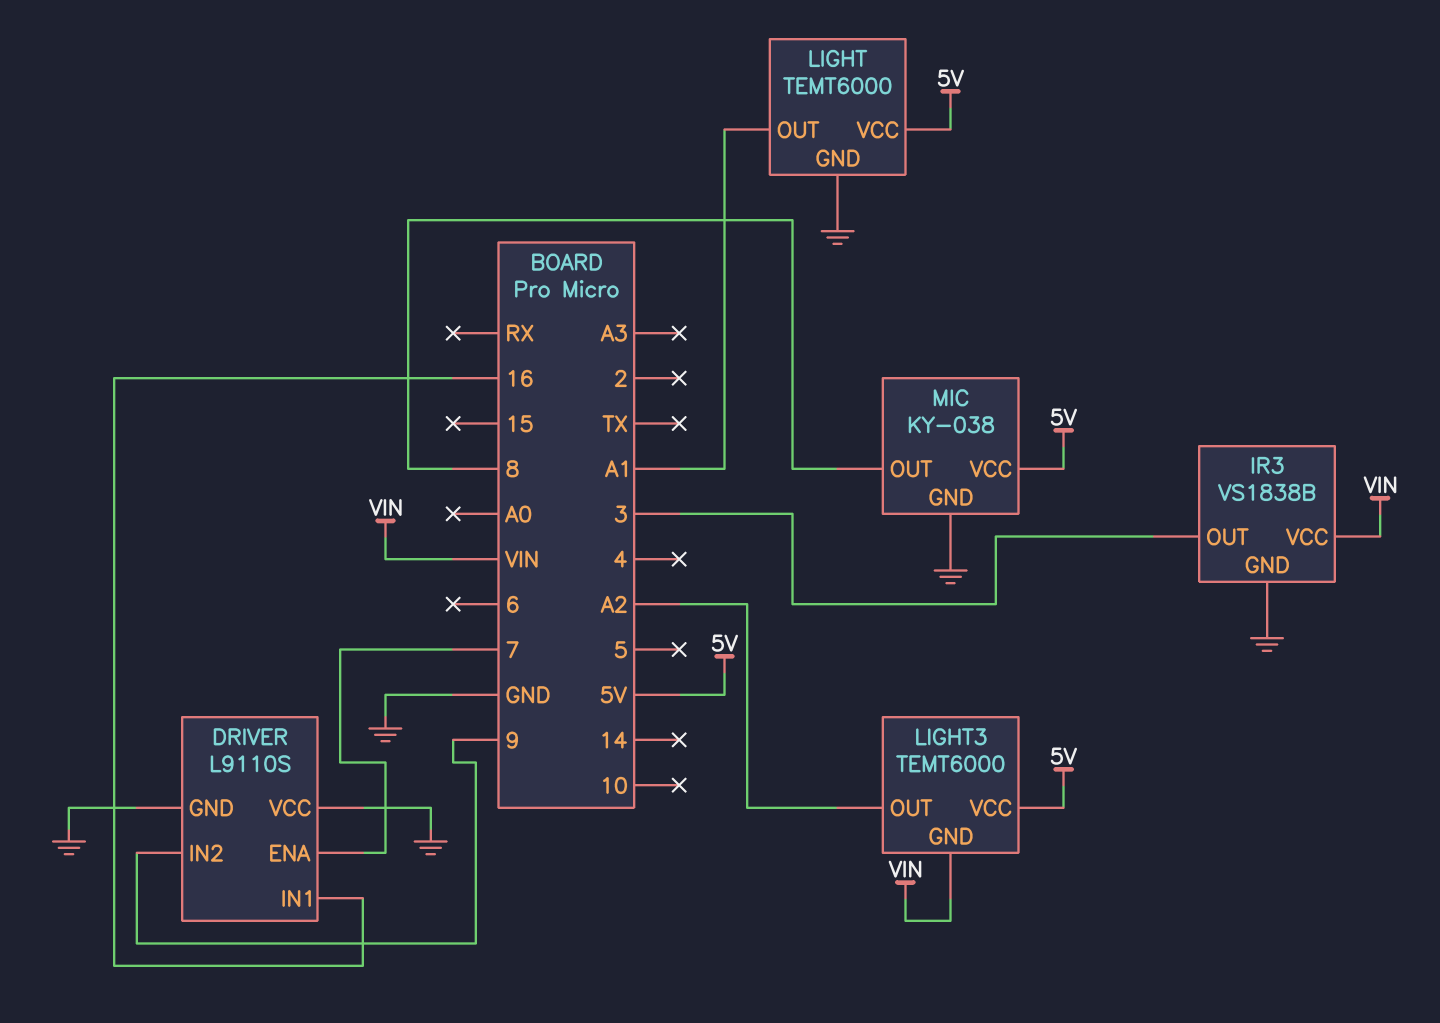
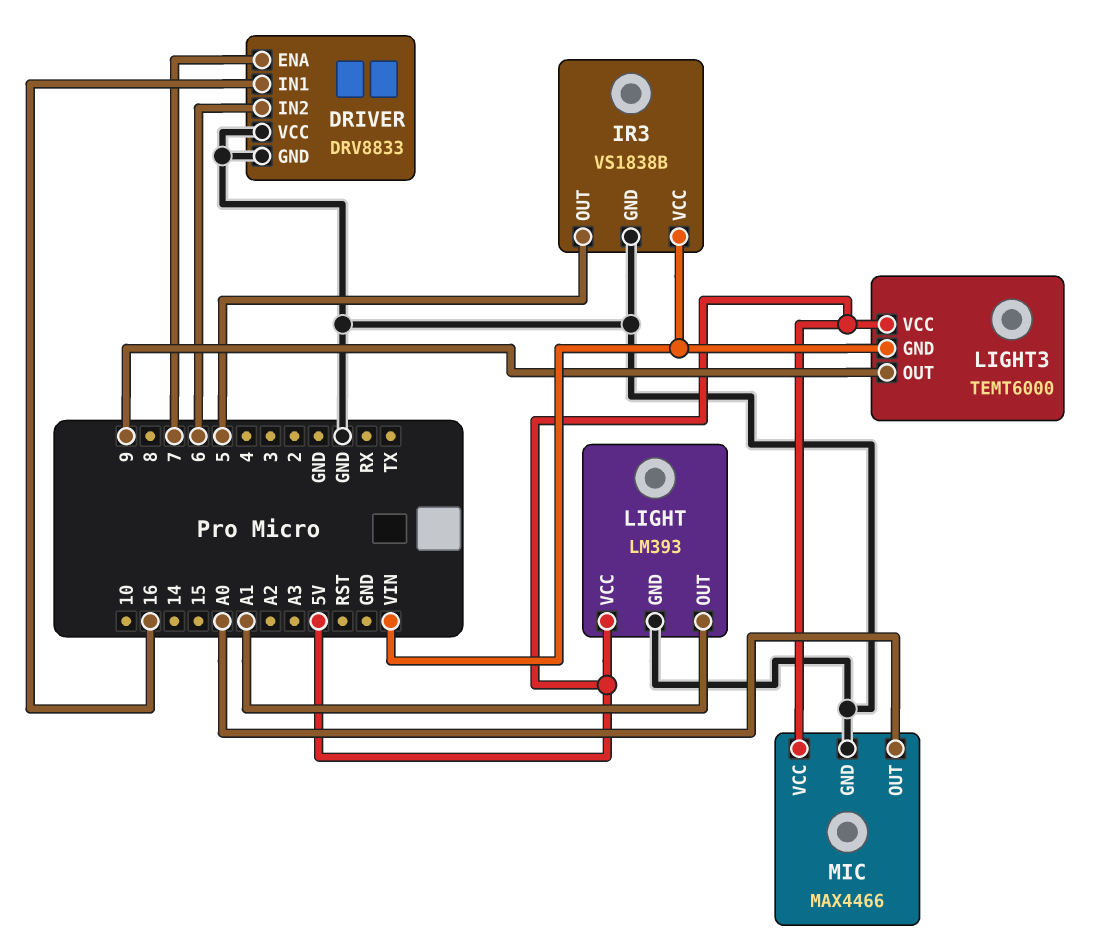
DRIVER: L9110S -> DRV8833
DRIVER pin IN2: 9 -> 6
IR3 pin OUT: 3 -> 5
LIGHT: TEMT6000 -> LM393
LIGHT3 pin OUT: A2 -> 9
MIC: KY-038 -> MAX4466
MIC pin OUT: 8 -> A0

